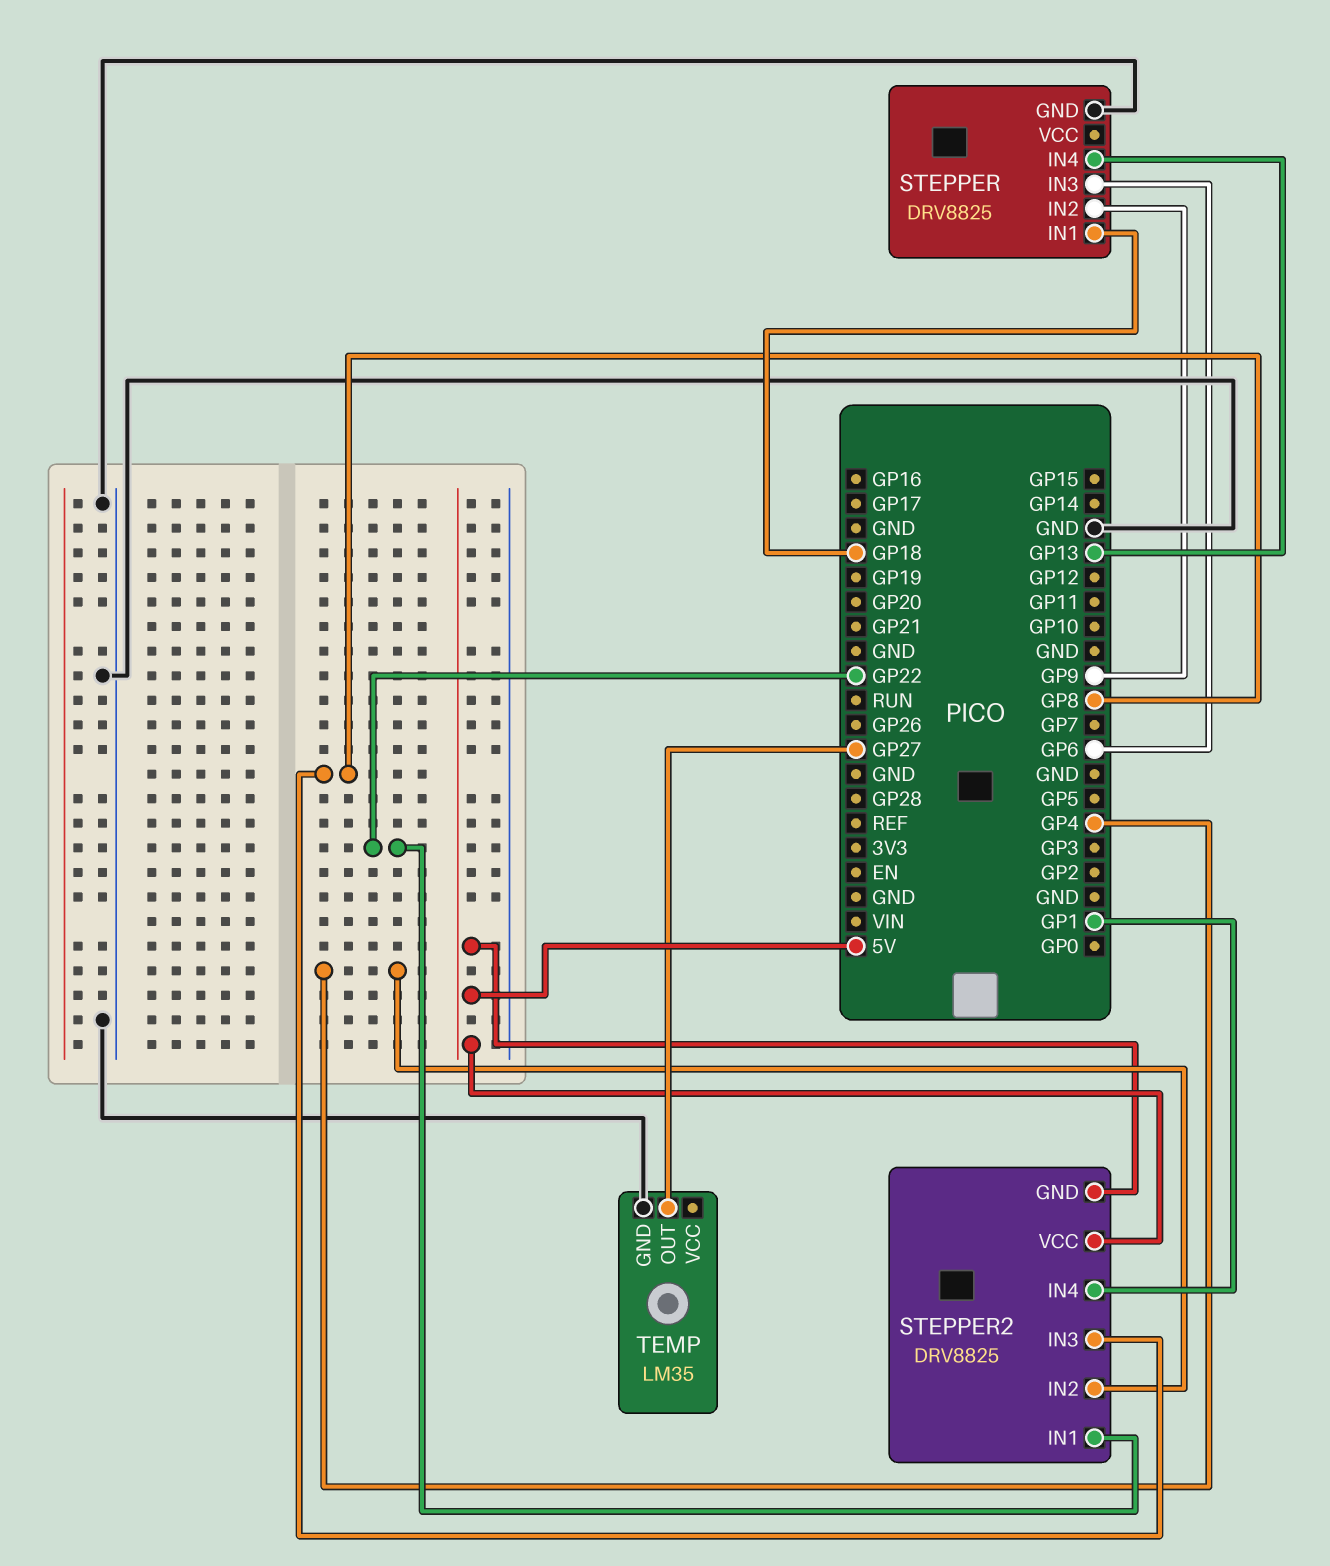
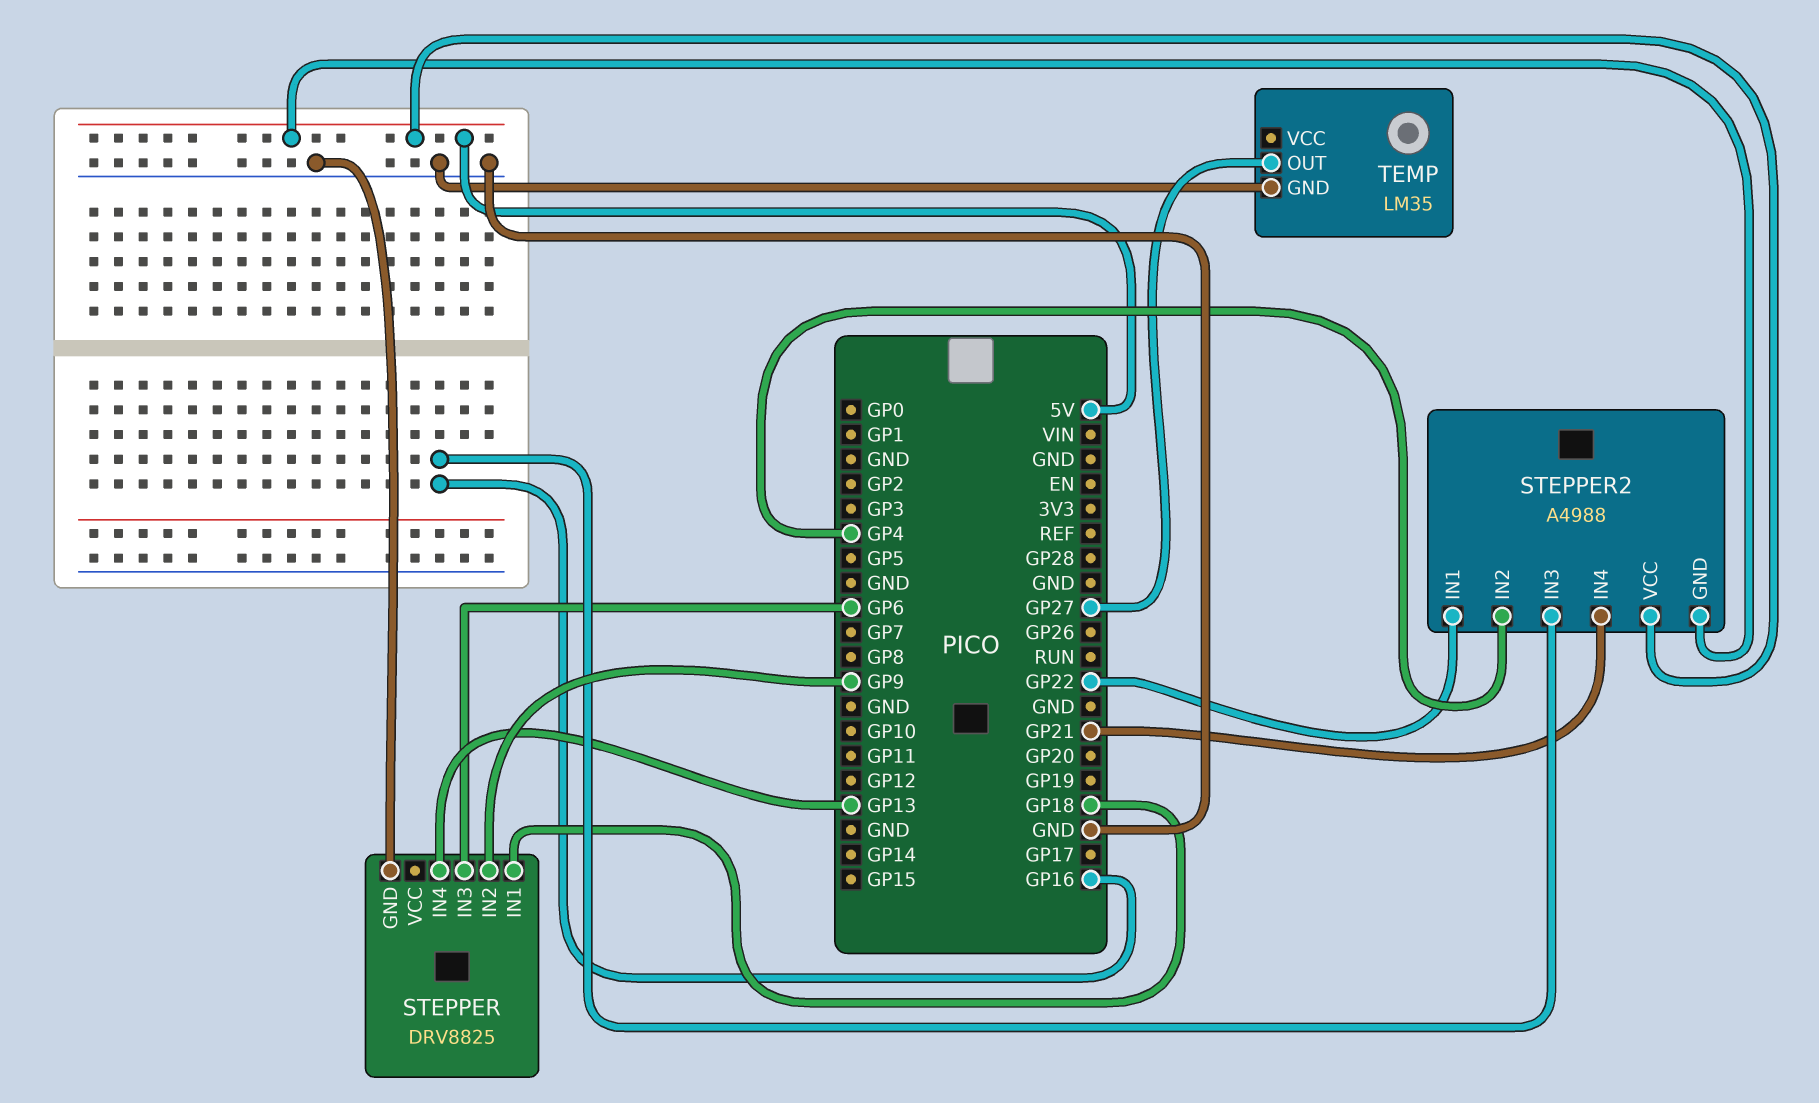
STEPPER2: DRV8825 -> A4988
STEPPER2 pin IN3: GP8 -> GP16
STEPPER2 pin IN4: GP1 -> GP21

